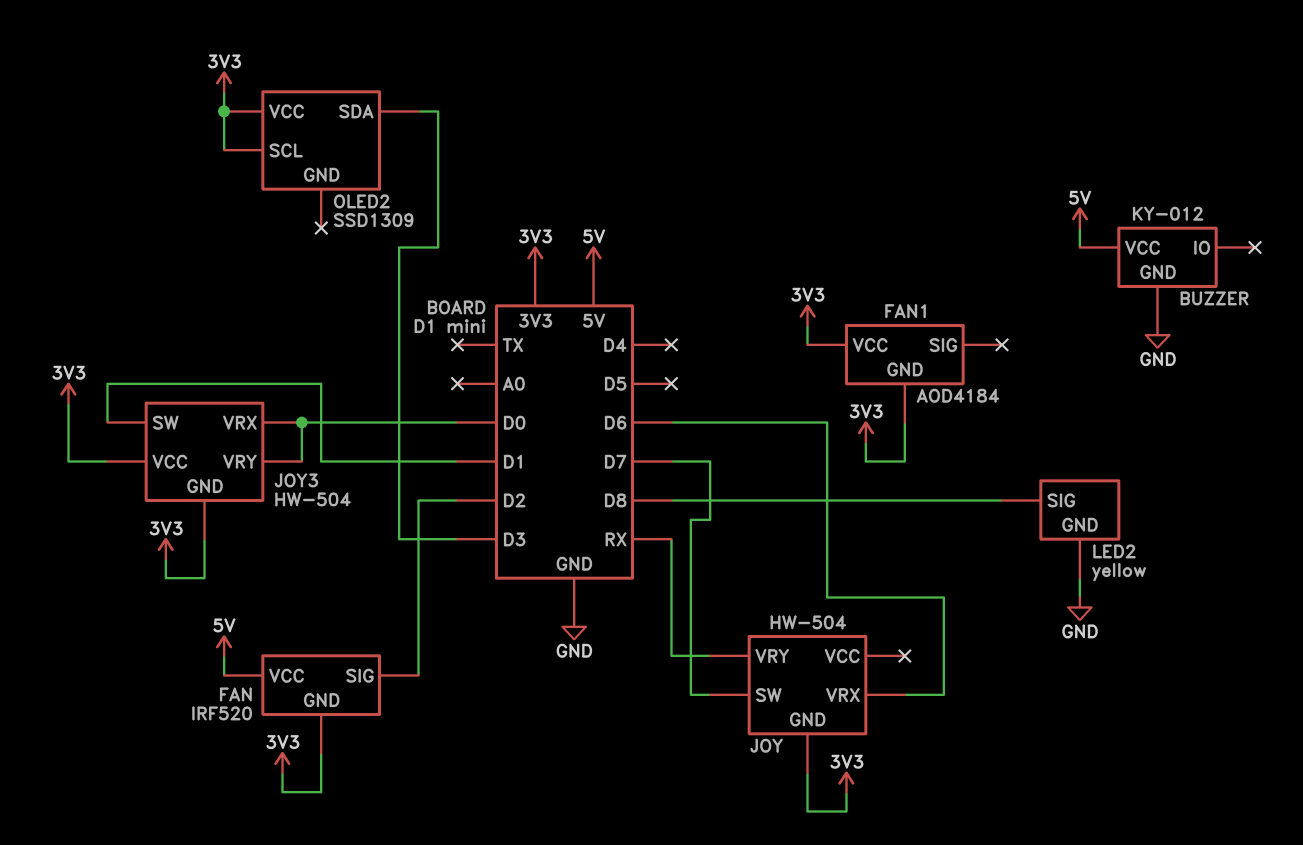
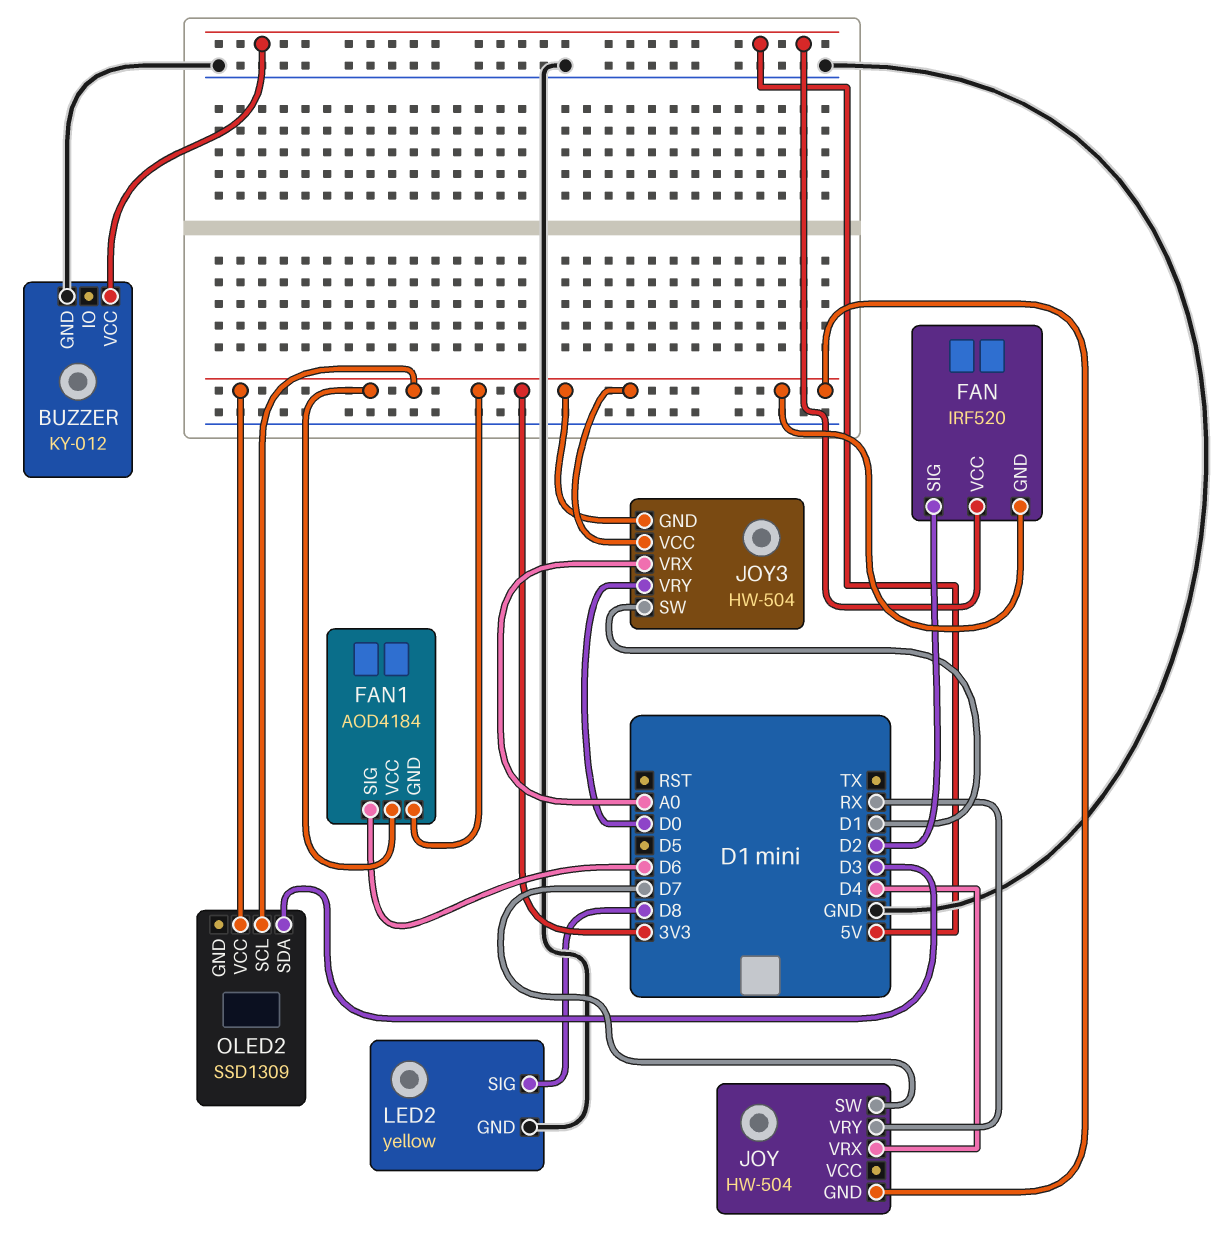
FAN1 pin SIG: none -> D6
JOY pin VRX: D6 -> D4
JOY3 pin VRX: D0 -> A0

